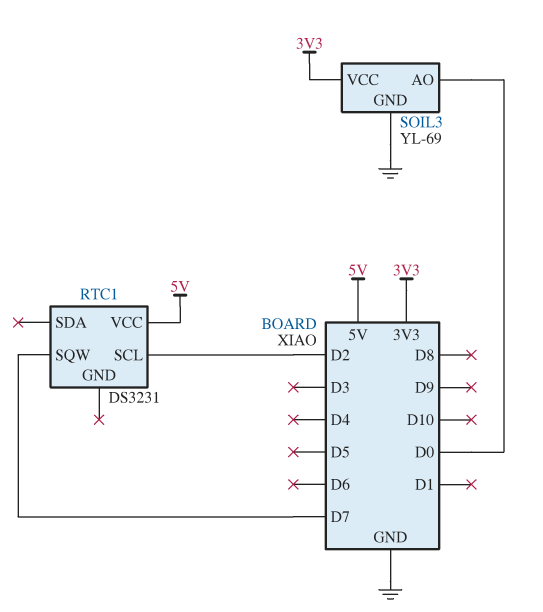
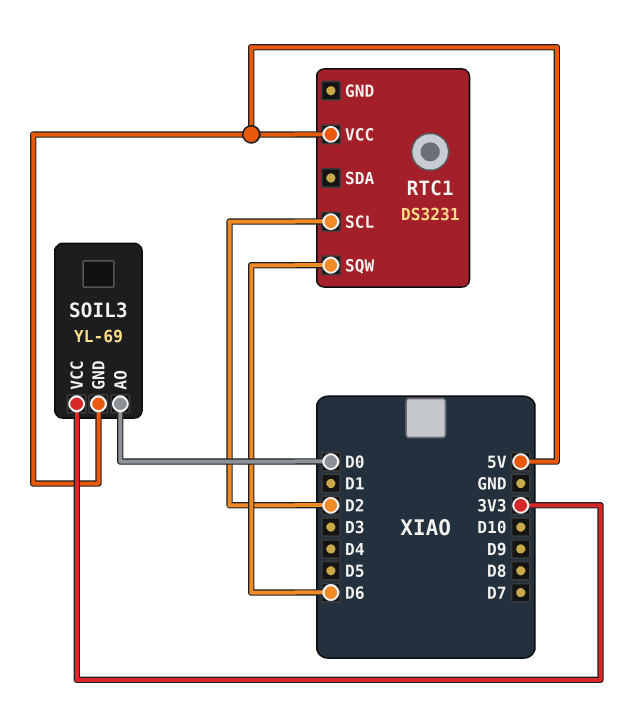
RTC1 pin SQW: D7 -> D6
SOIL3 pin GND: GND -> 5V

